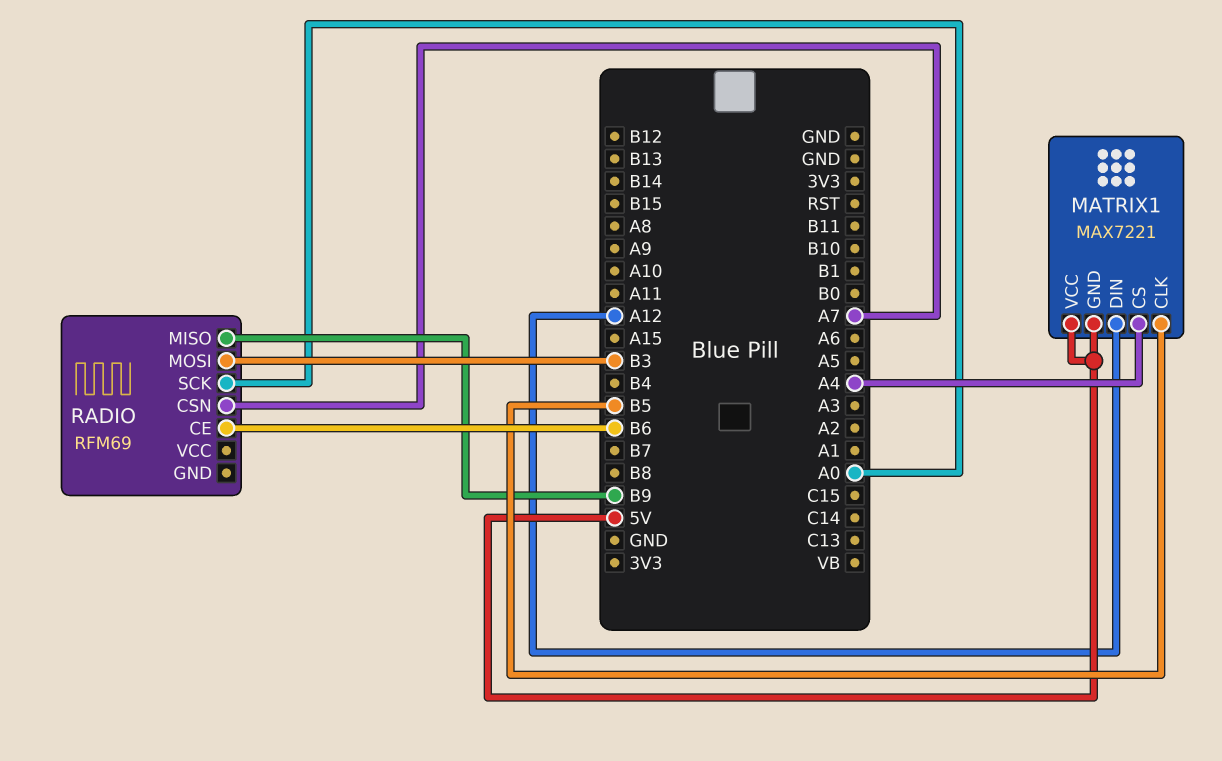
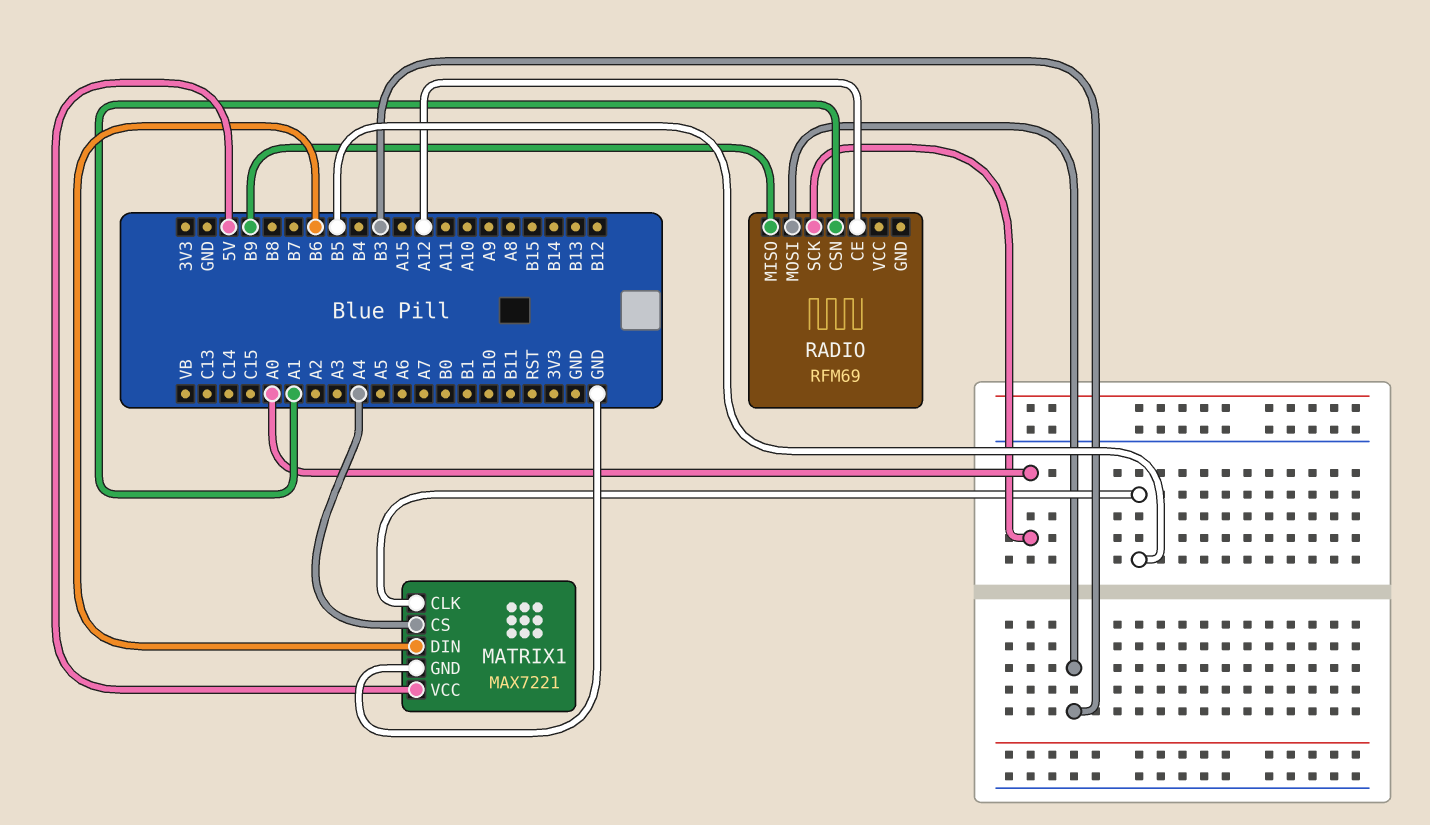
MATRIX1 pin DIN: A12 -> B6
MATRIX1 pin GND: 5V -> GND
RADIO pin CE: B6 -> A12
RADIO pin CSN: A7 -> A1

